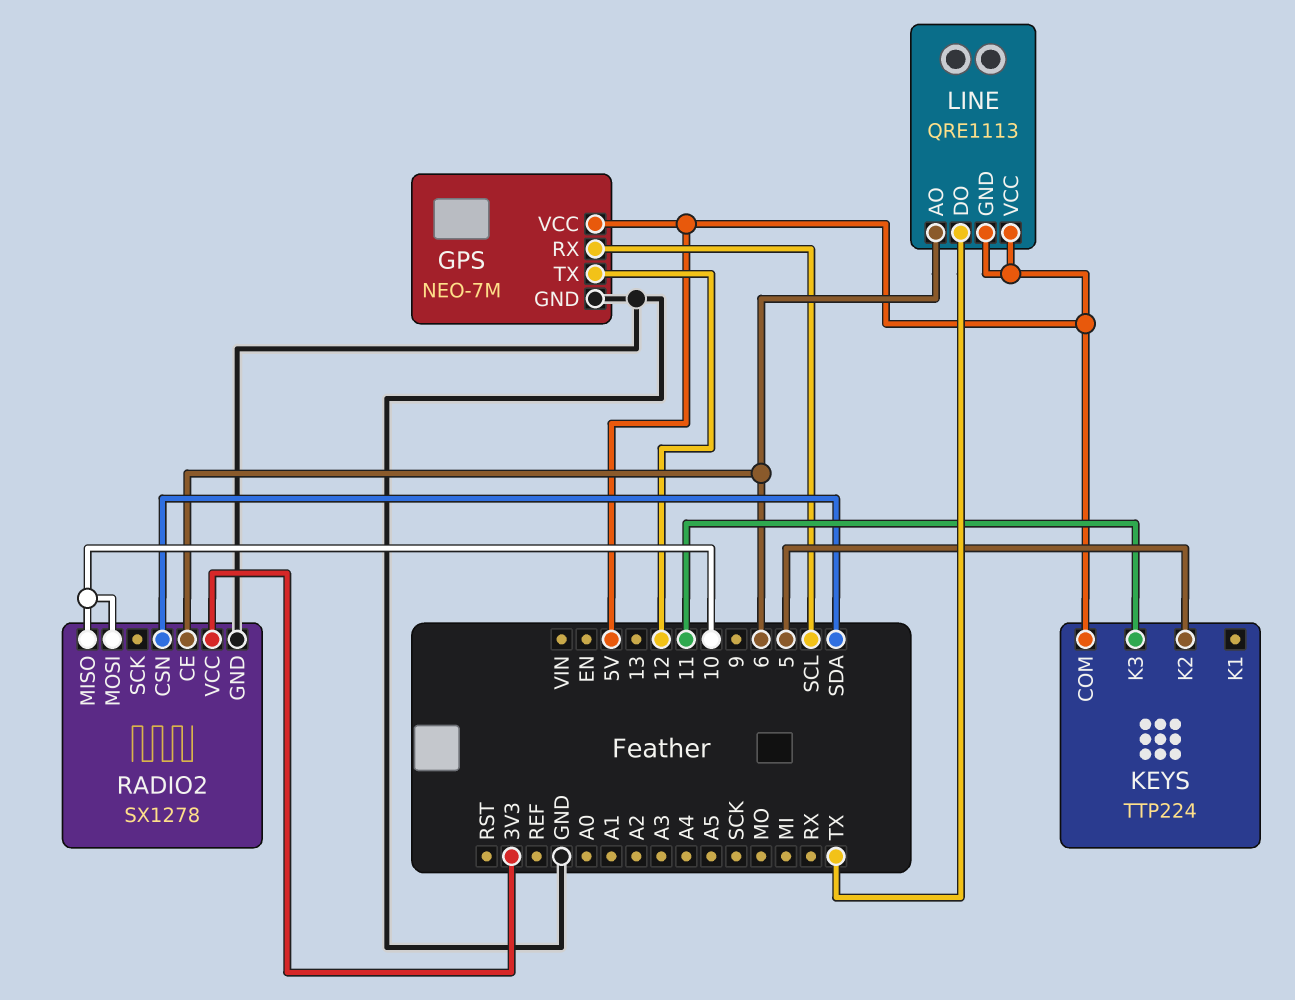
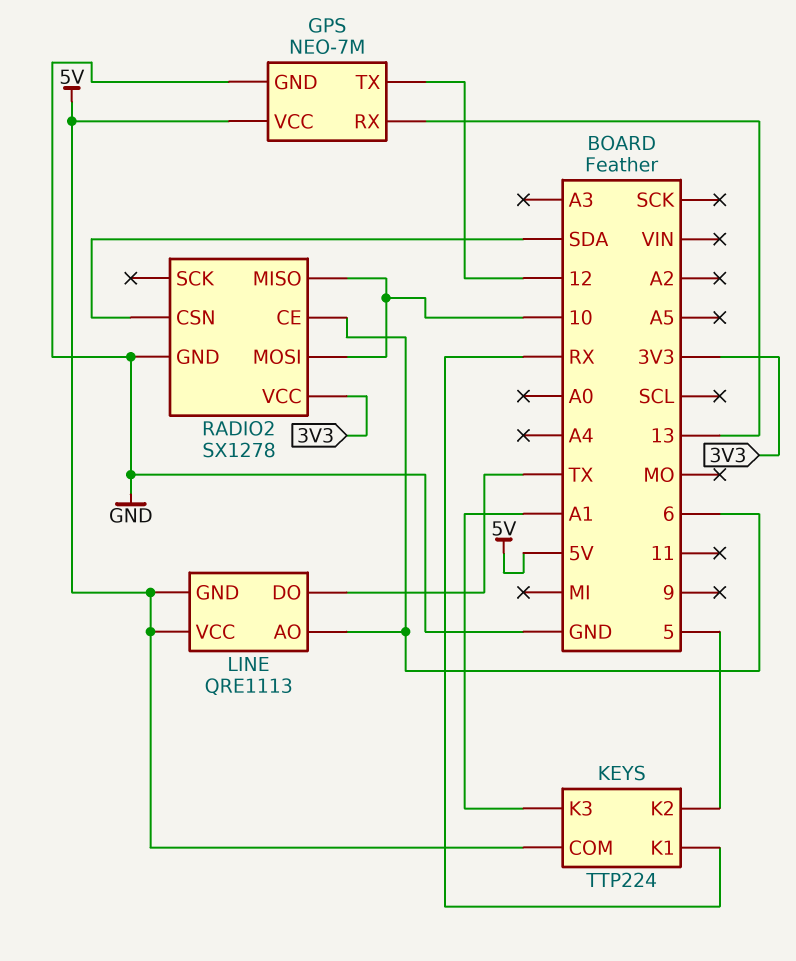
GPS pin RX: SCL -> 13
KEYS pin K1: none -> RX
KEYS pin K3: 11 -> A1

